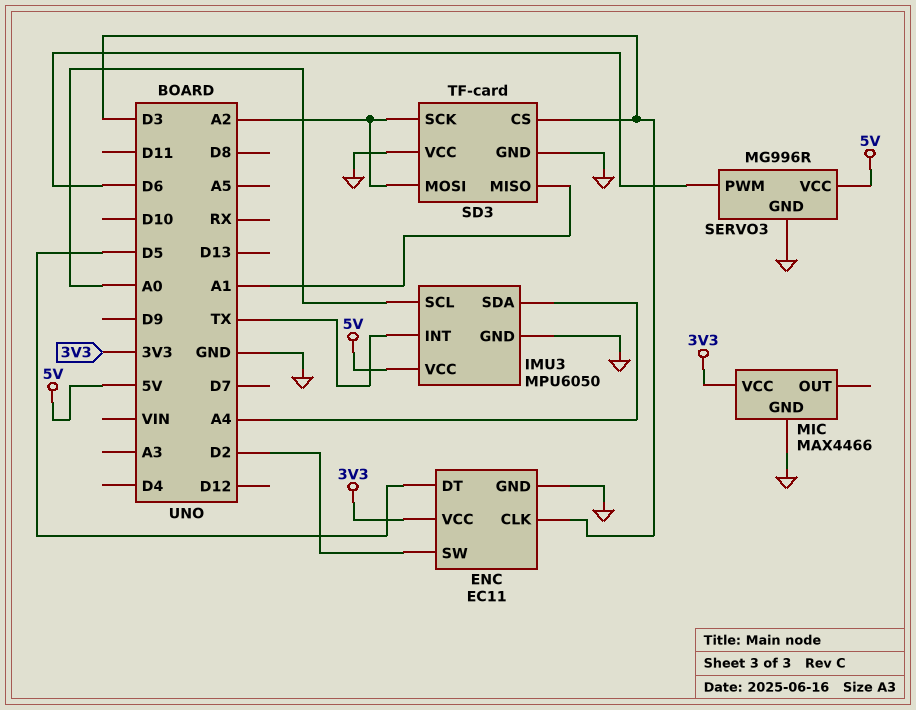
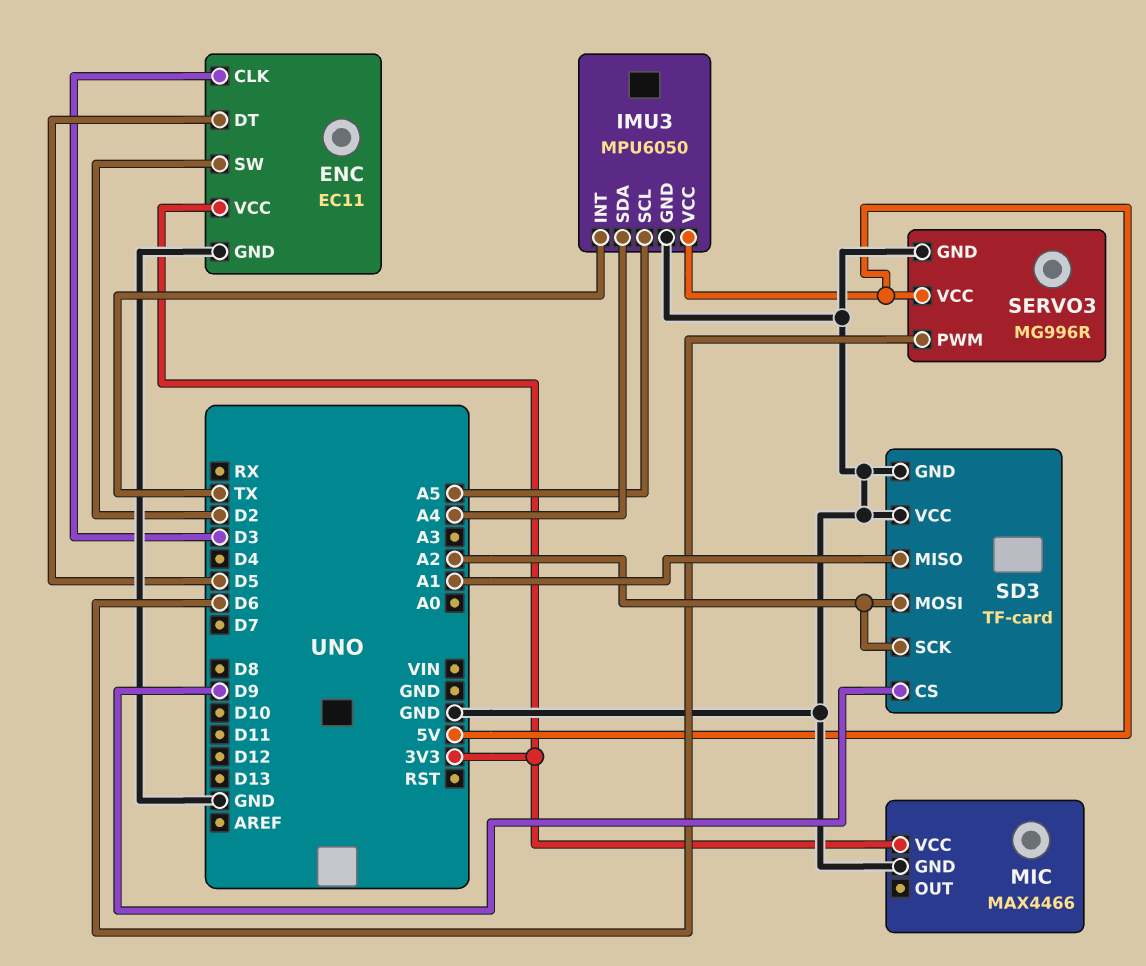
IMU3 pin SCL: A0 -> A5
SD3 pin CS: D3 -> D9

